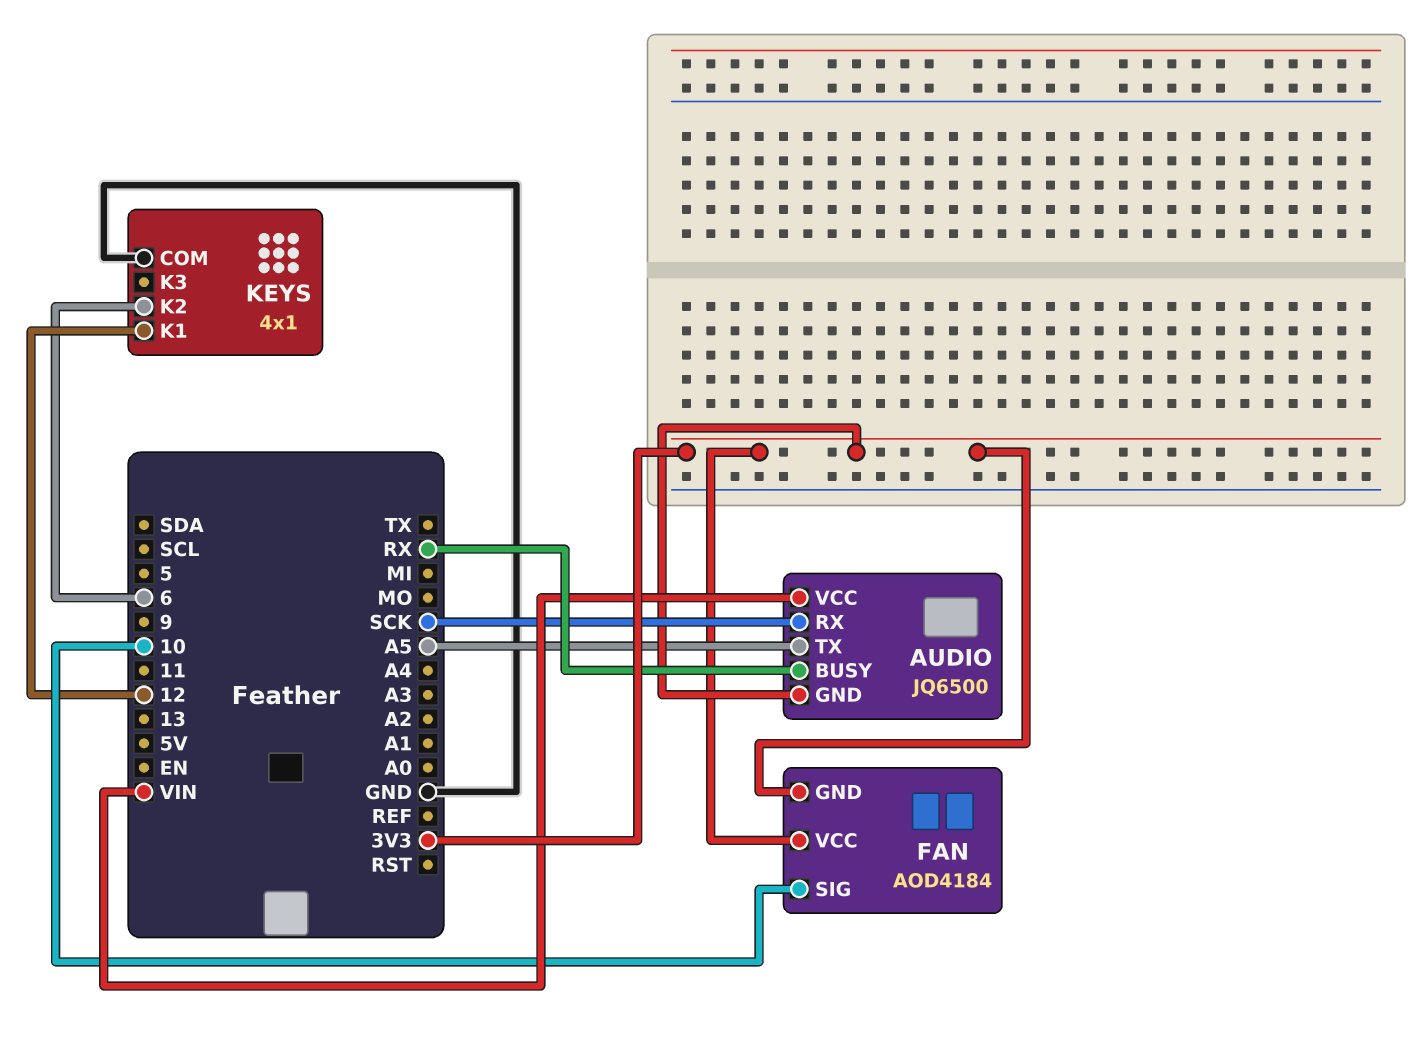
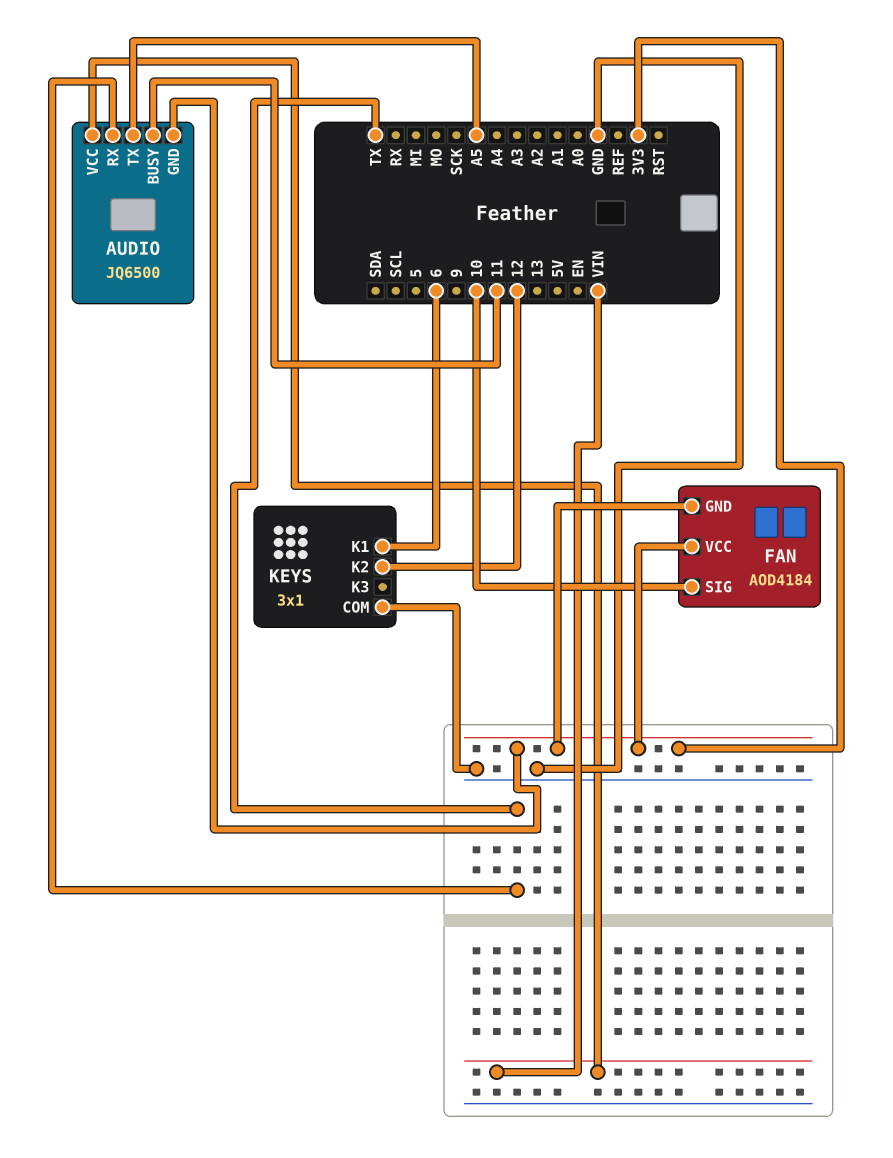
AUDIO pin BUSY: RX -> 11
AUDIO pin RX: SCK -> TX
KEYS: 4x1 -> 3x1
KEYS pin K1: 12 -> 6
KEYS pin K2: 6 -> 12

